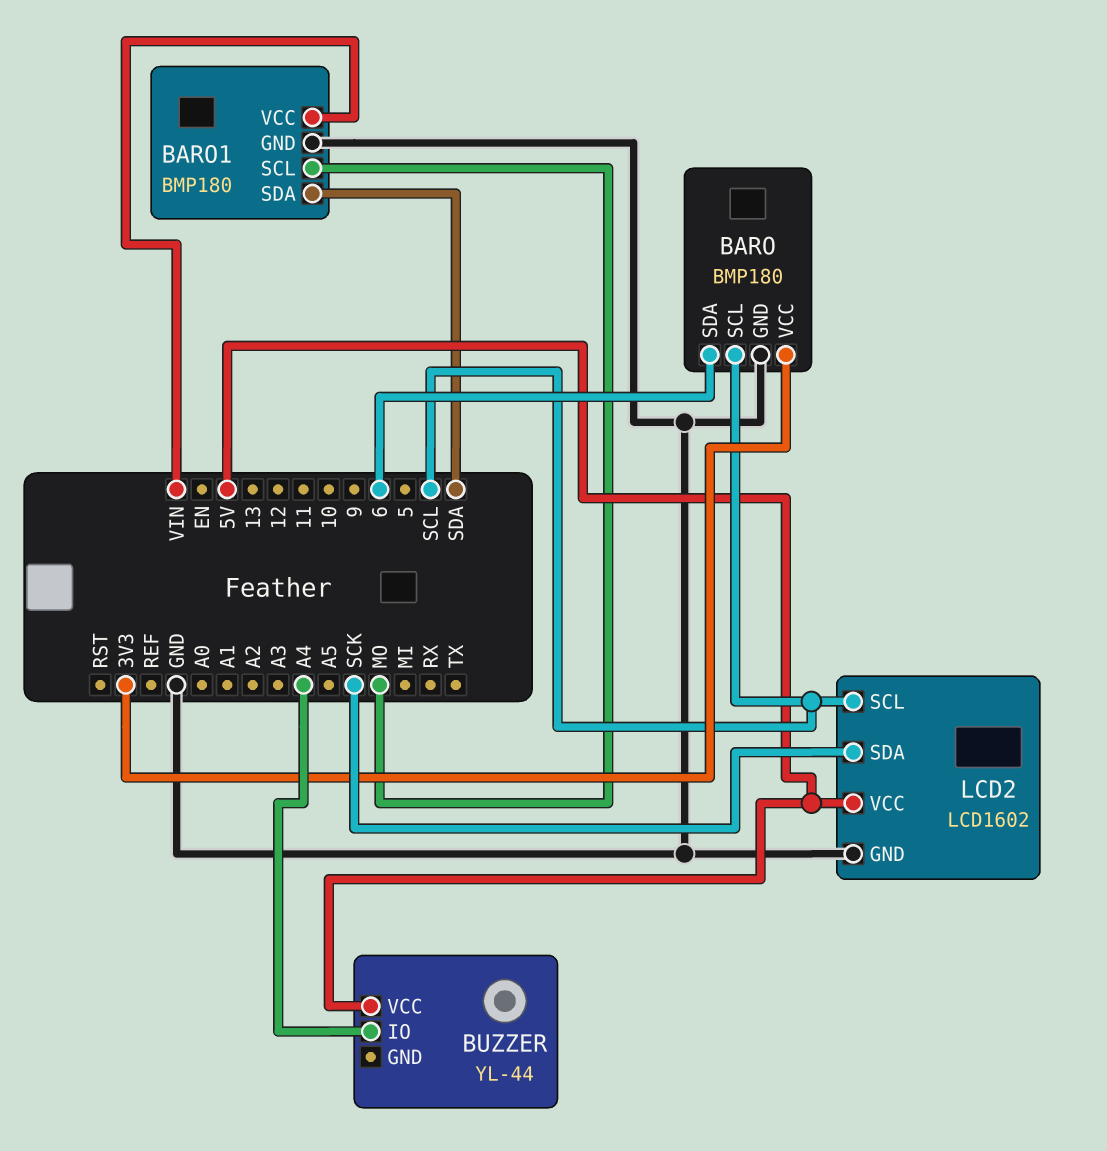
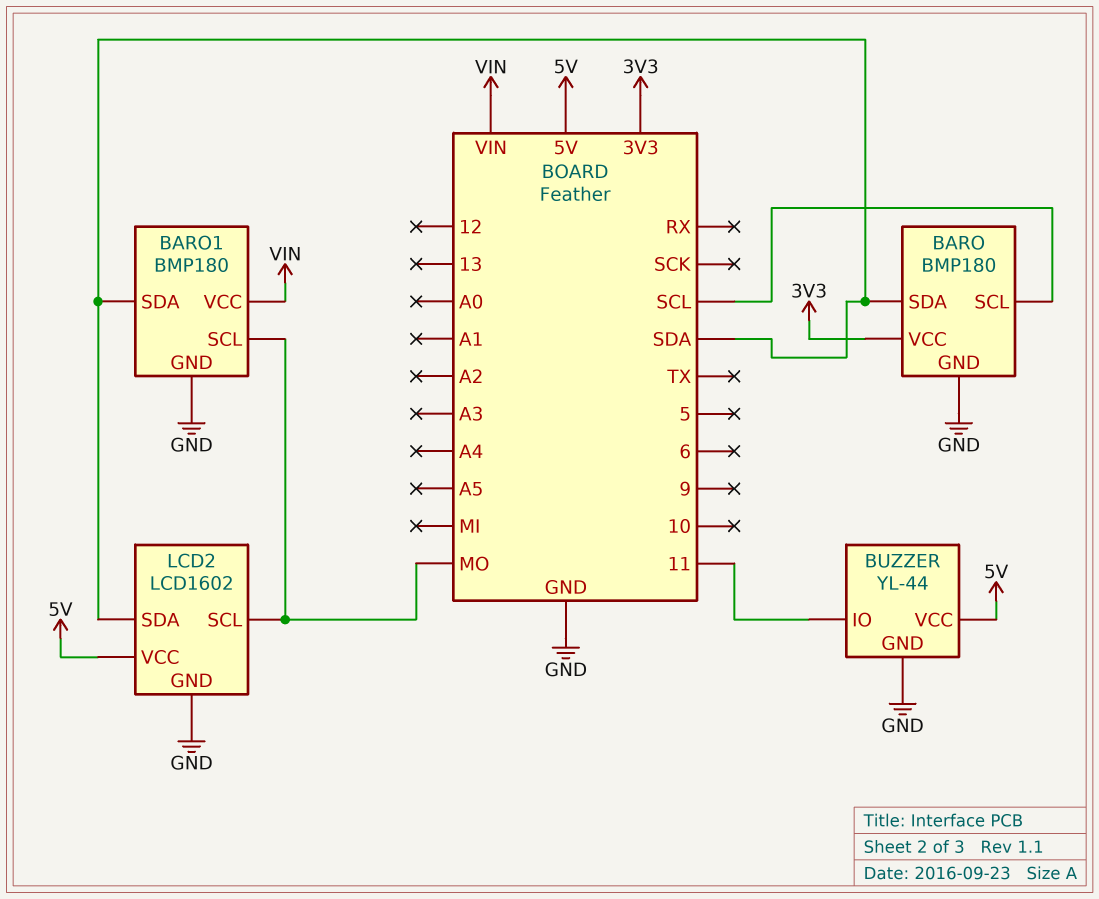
BARO pin SDA: 6 -> SDA
BUZZER pin GND: none -> GND
BUZZER pin IO: A4 -> 11
LCD2 pin SCL: SCL -> MO
LCD2 pin SDA: SCK -> SDA

